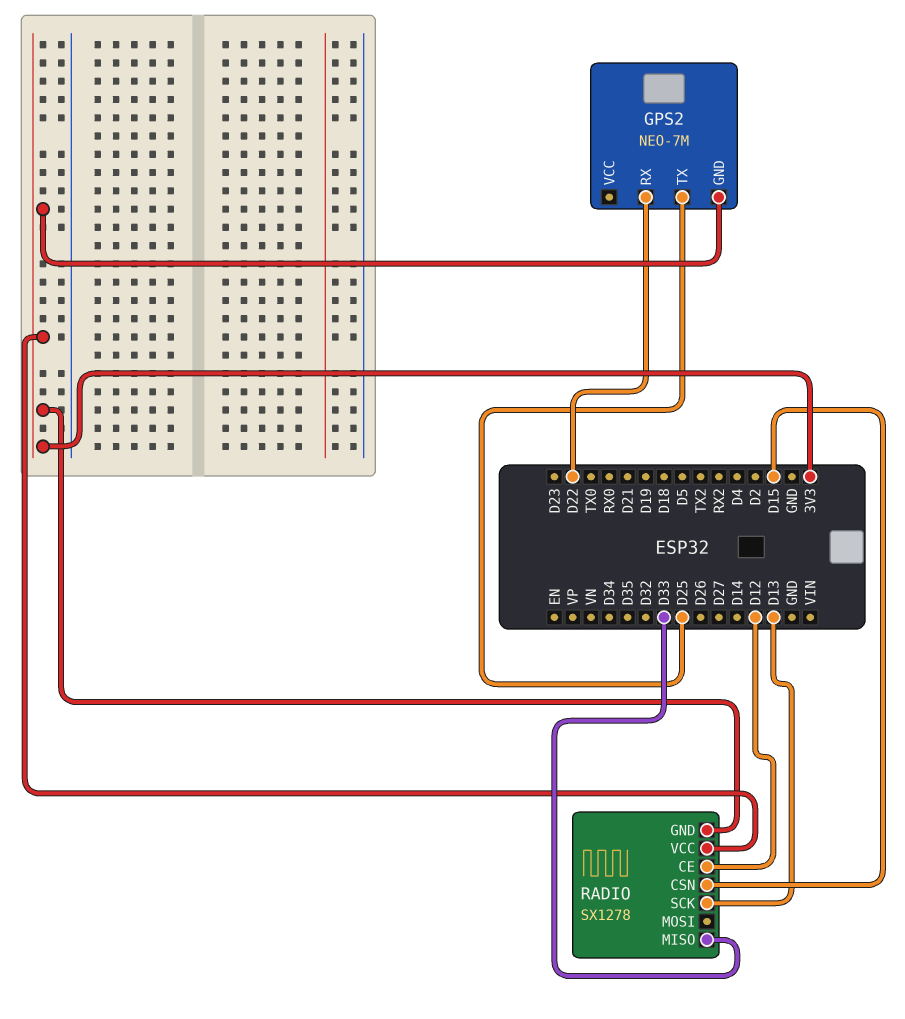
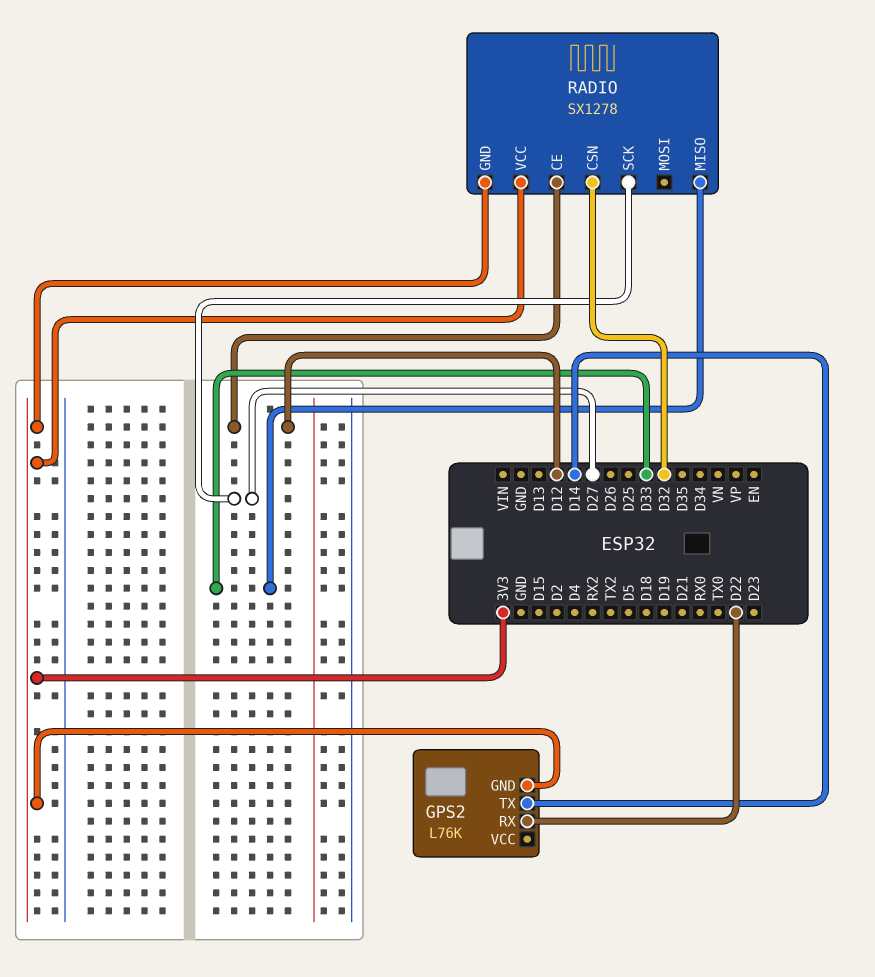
GPS2: NEO-7M -> L76K
GPS2 pin TX: D25 -> D14
RADIO pin CSN: D15 -> D32
RADIO pin SCK: D13 -> D27

